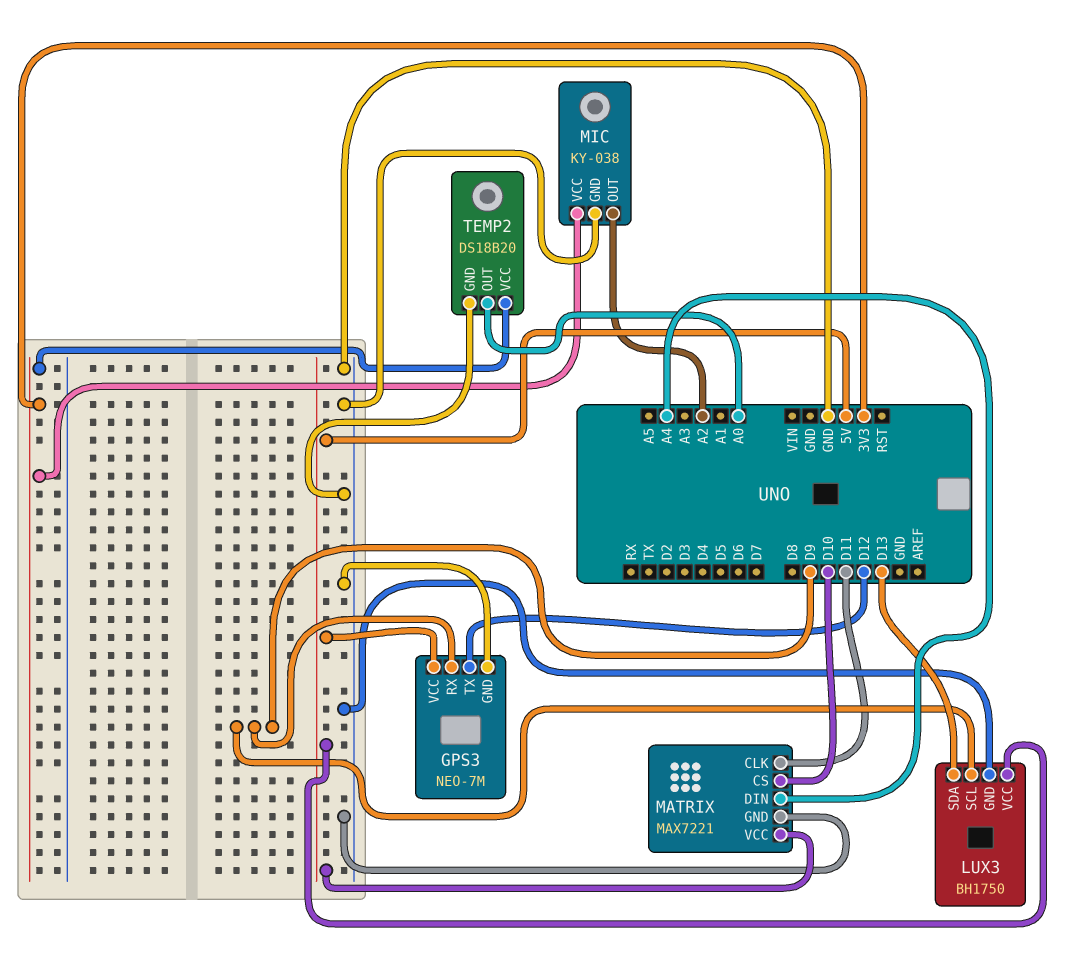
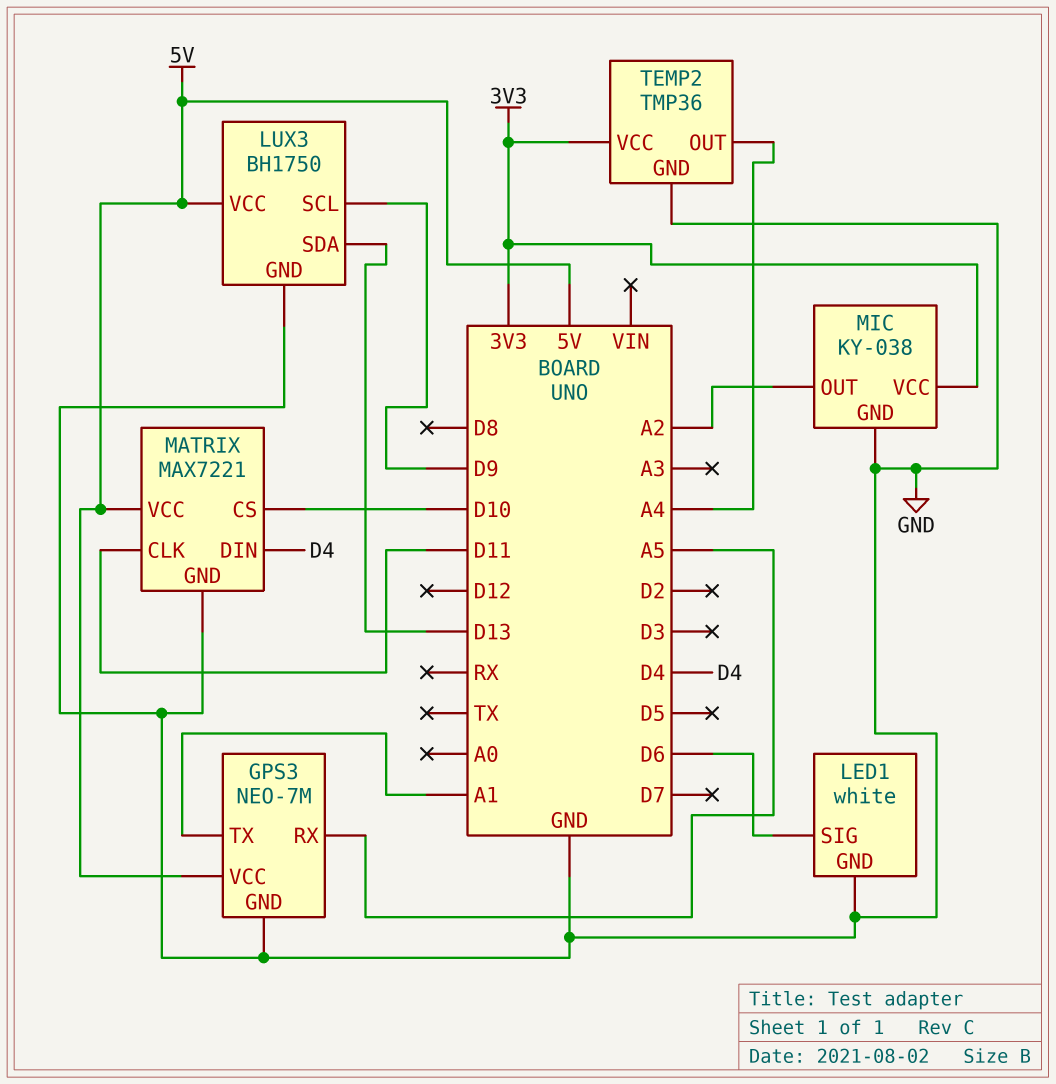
GPS3 pin RX: D9 -> A5
GPS3 pin TX: D12 -> A1
LED1: none -> white
LED1 pin GND: none -> GND
LED1 pin SIG: none -> D6
MATRIX pin DIN: A4 -> D4
TEMP2: DS18B20 -> TMP36
TEMP2 pin OUT: A0 -> A4

